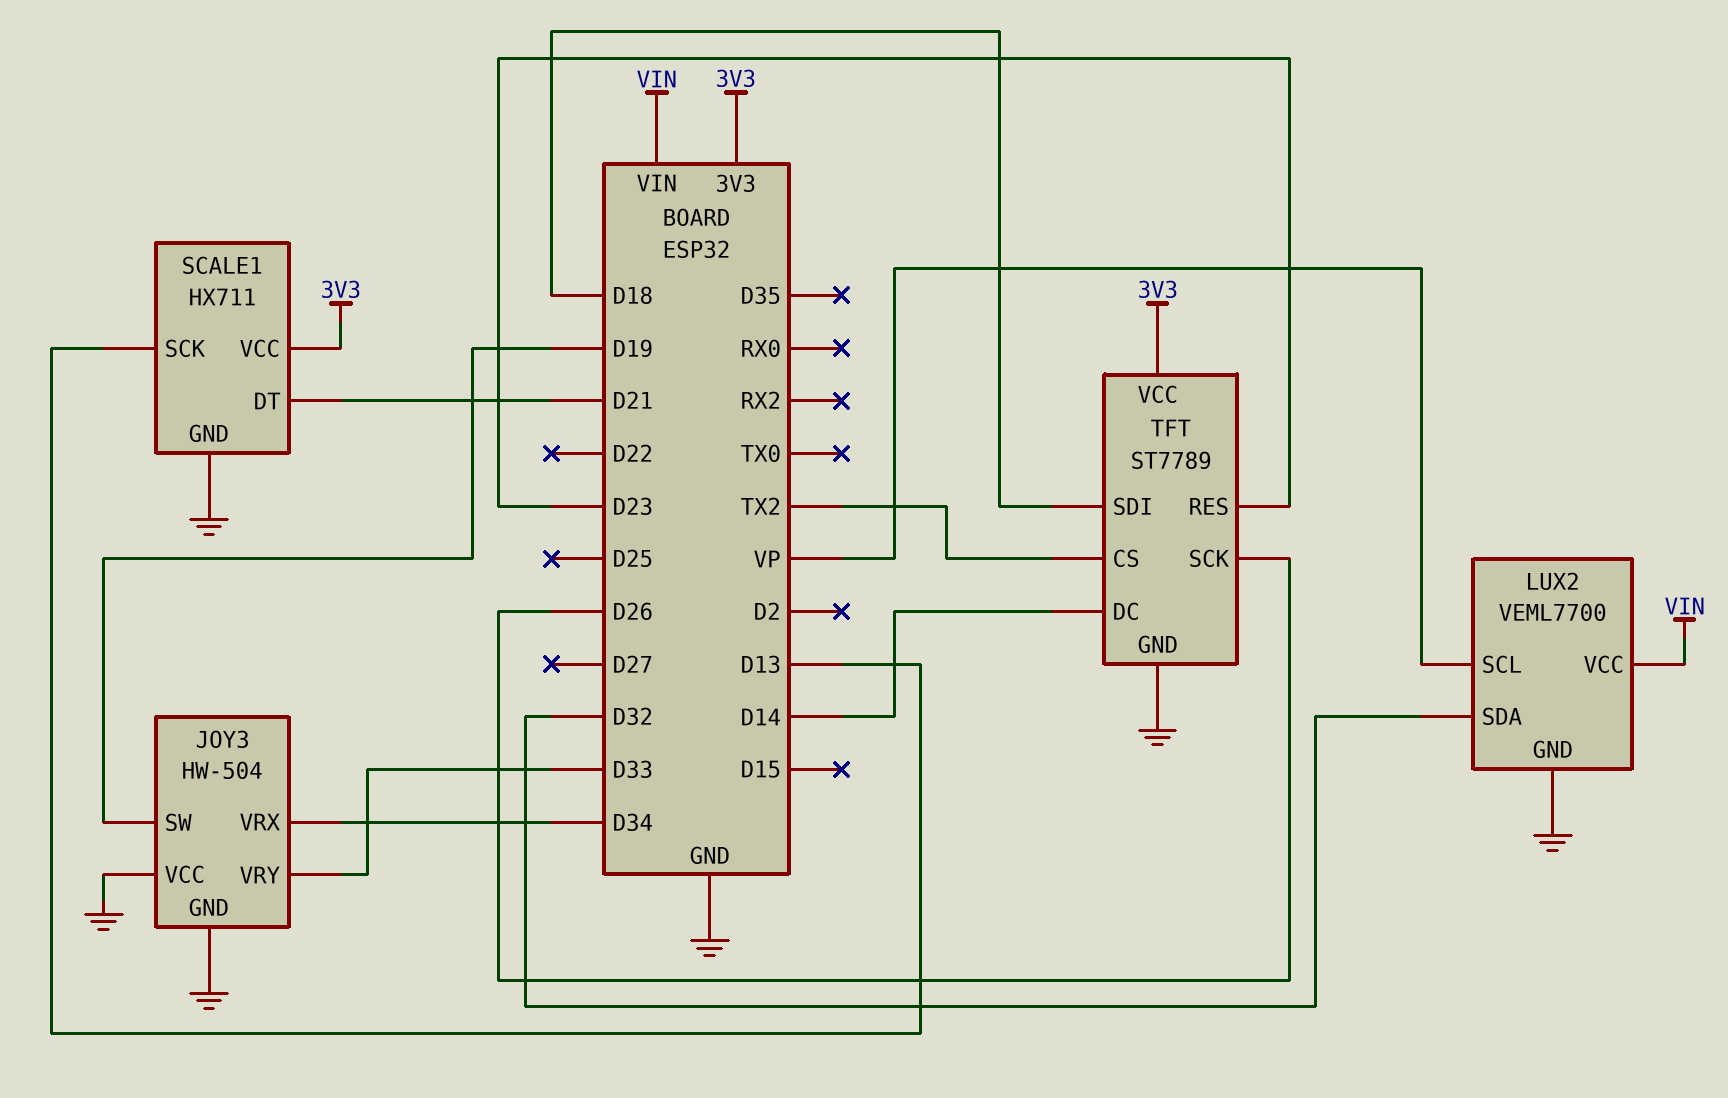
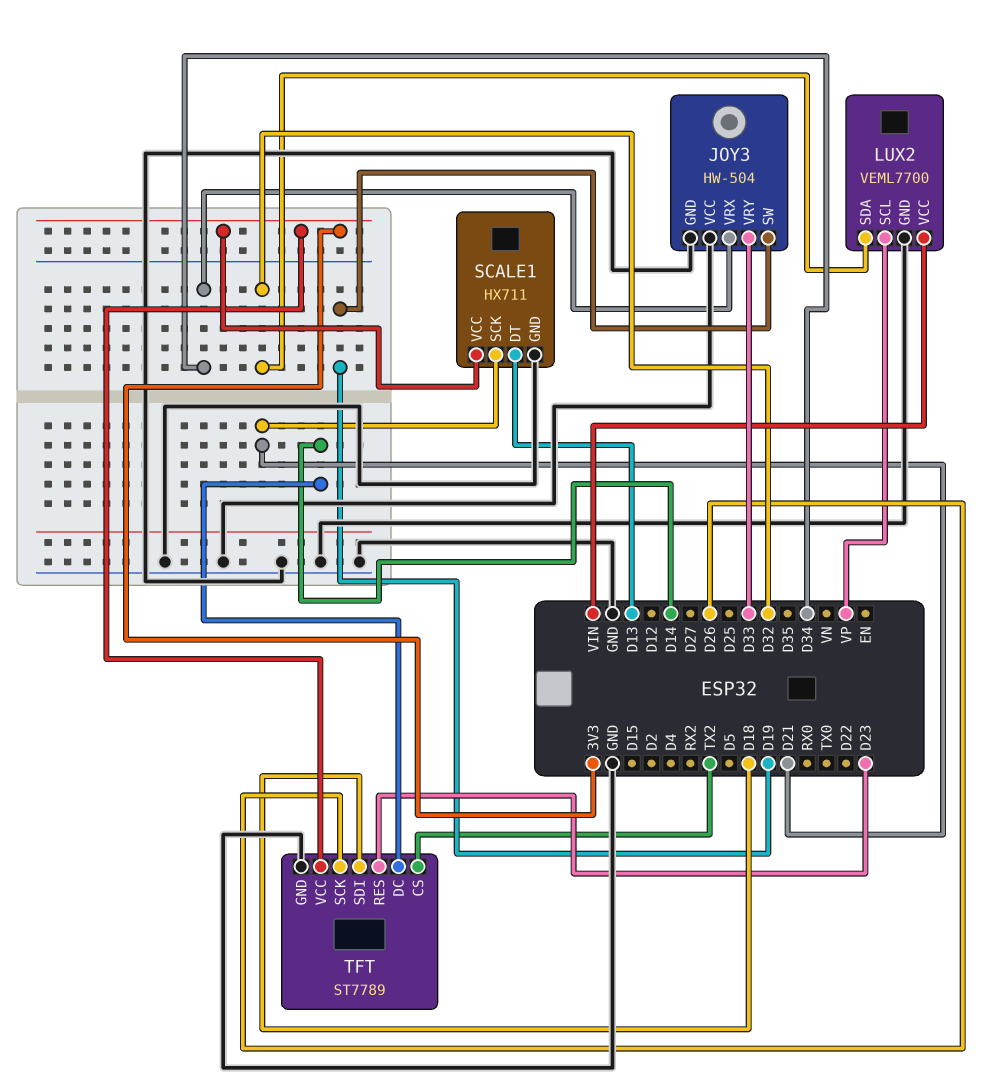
SCALE1 pin DT: D21 -> D13
SCALE1 pin SCK: D13 -> D21

